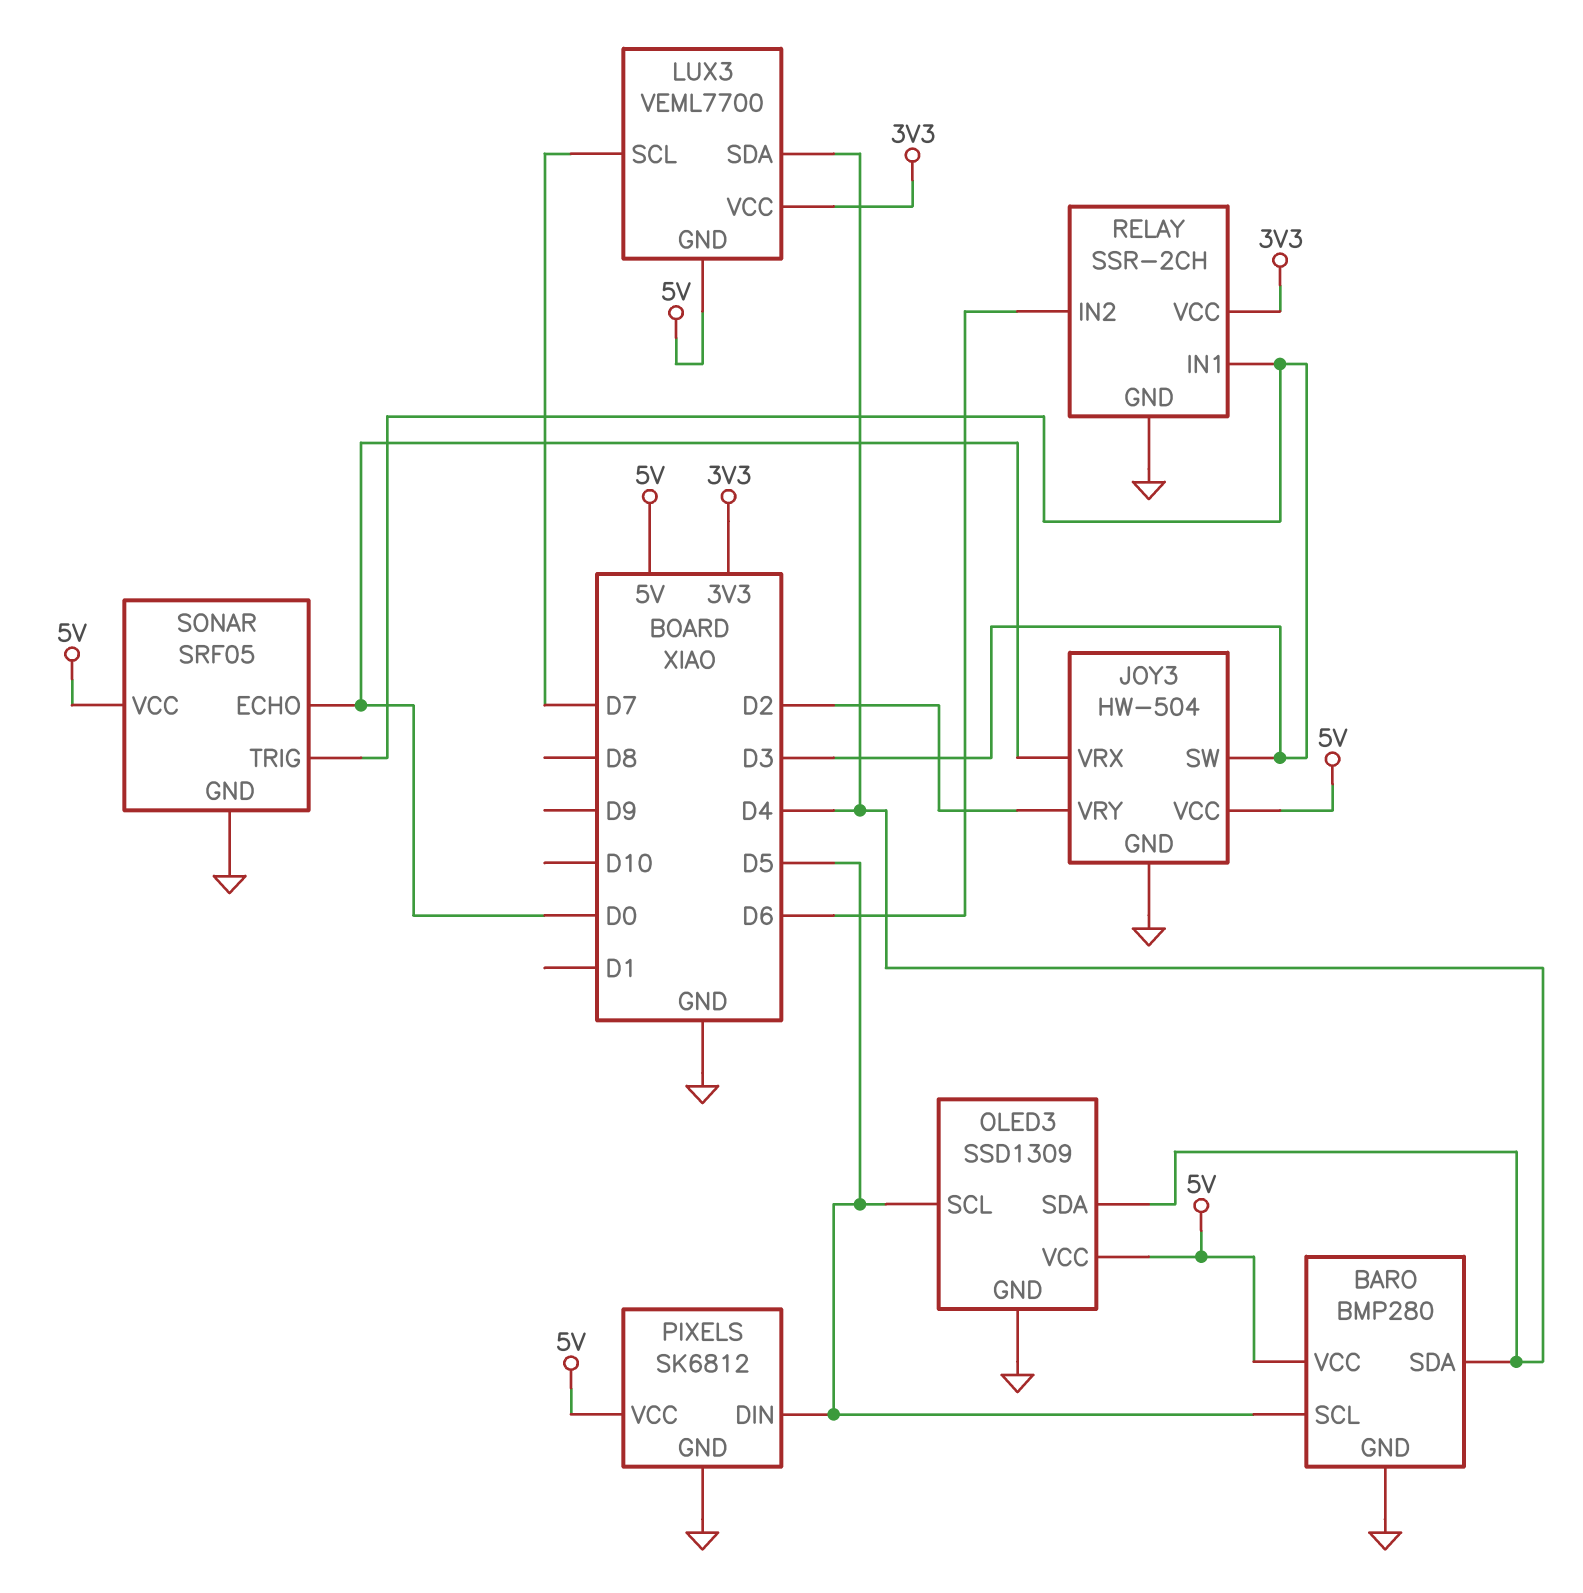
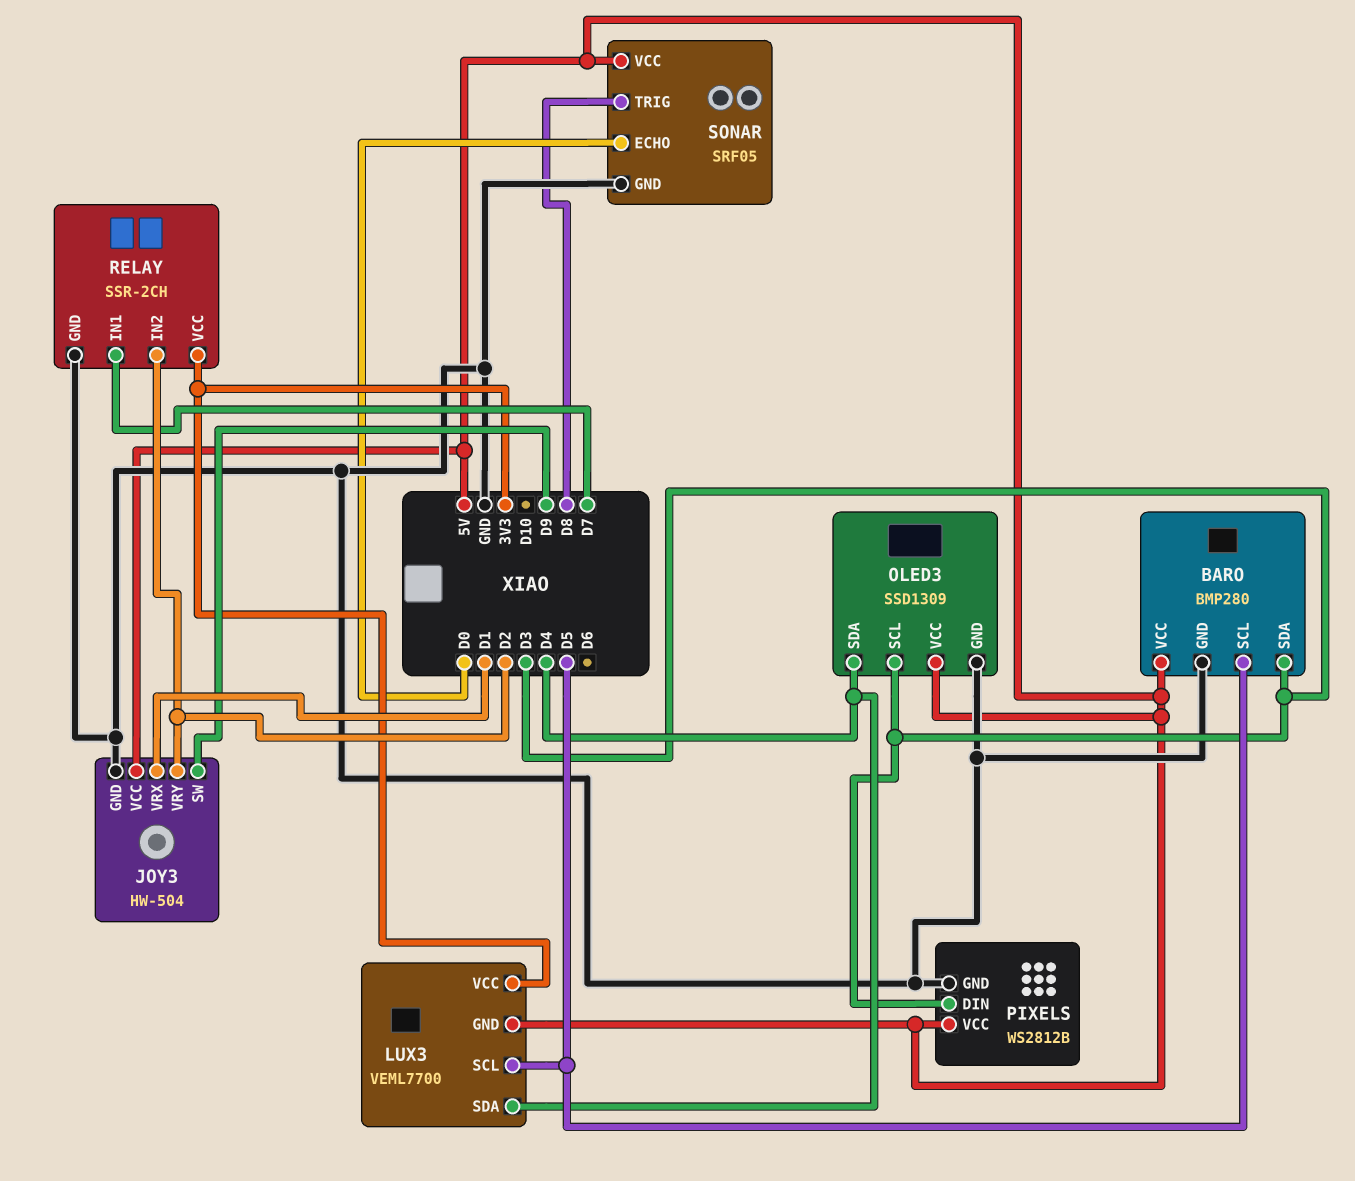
BARO pin SDA: D4 -> D3
JOY3 pin SW: D3 -> D9
JOY3 pin VRX: D0 -> D1
LUX3 pin SCL: D7 -> D5
OLED3 pin SCL: D5 -> D3
PIXELS: SK6812 -> WS2812B
PIXELS pin DIN: D5 -> D3
RELAY pin IN1: D3 -> D7
RELAY pin IN2: D6 -> D2
SONAR pin TRIG: D3 -> D8

